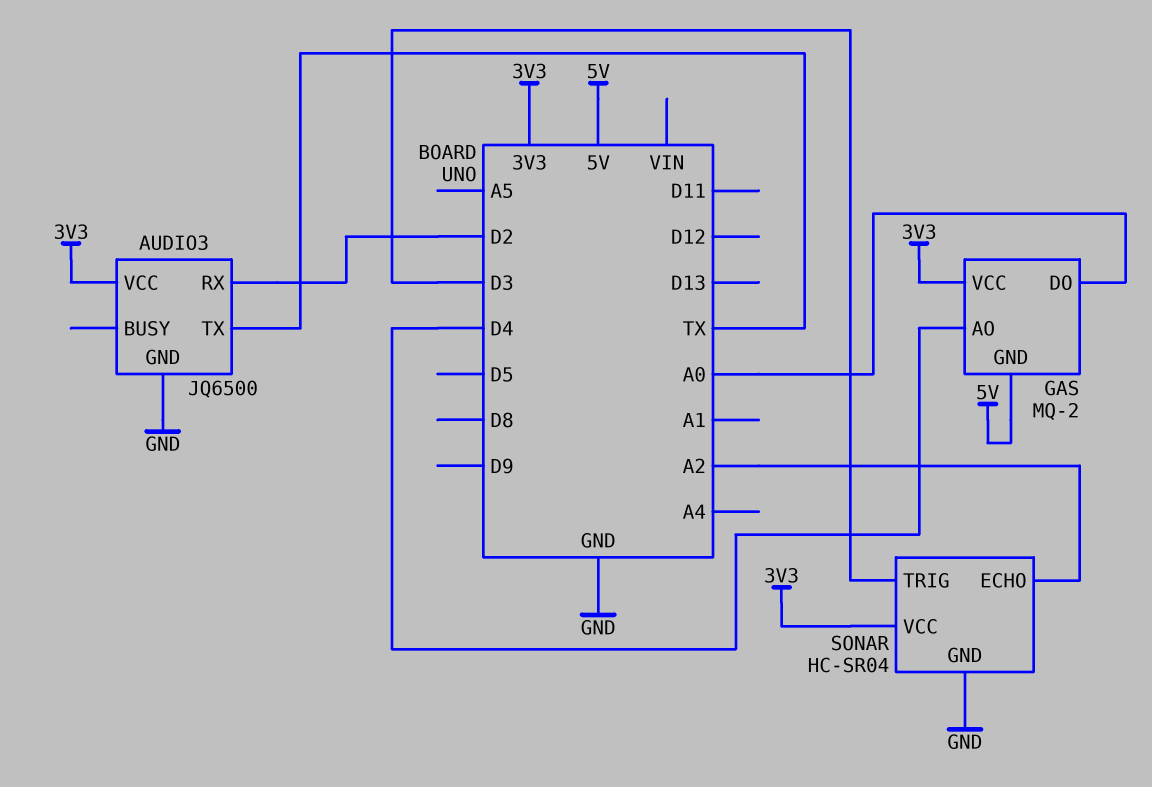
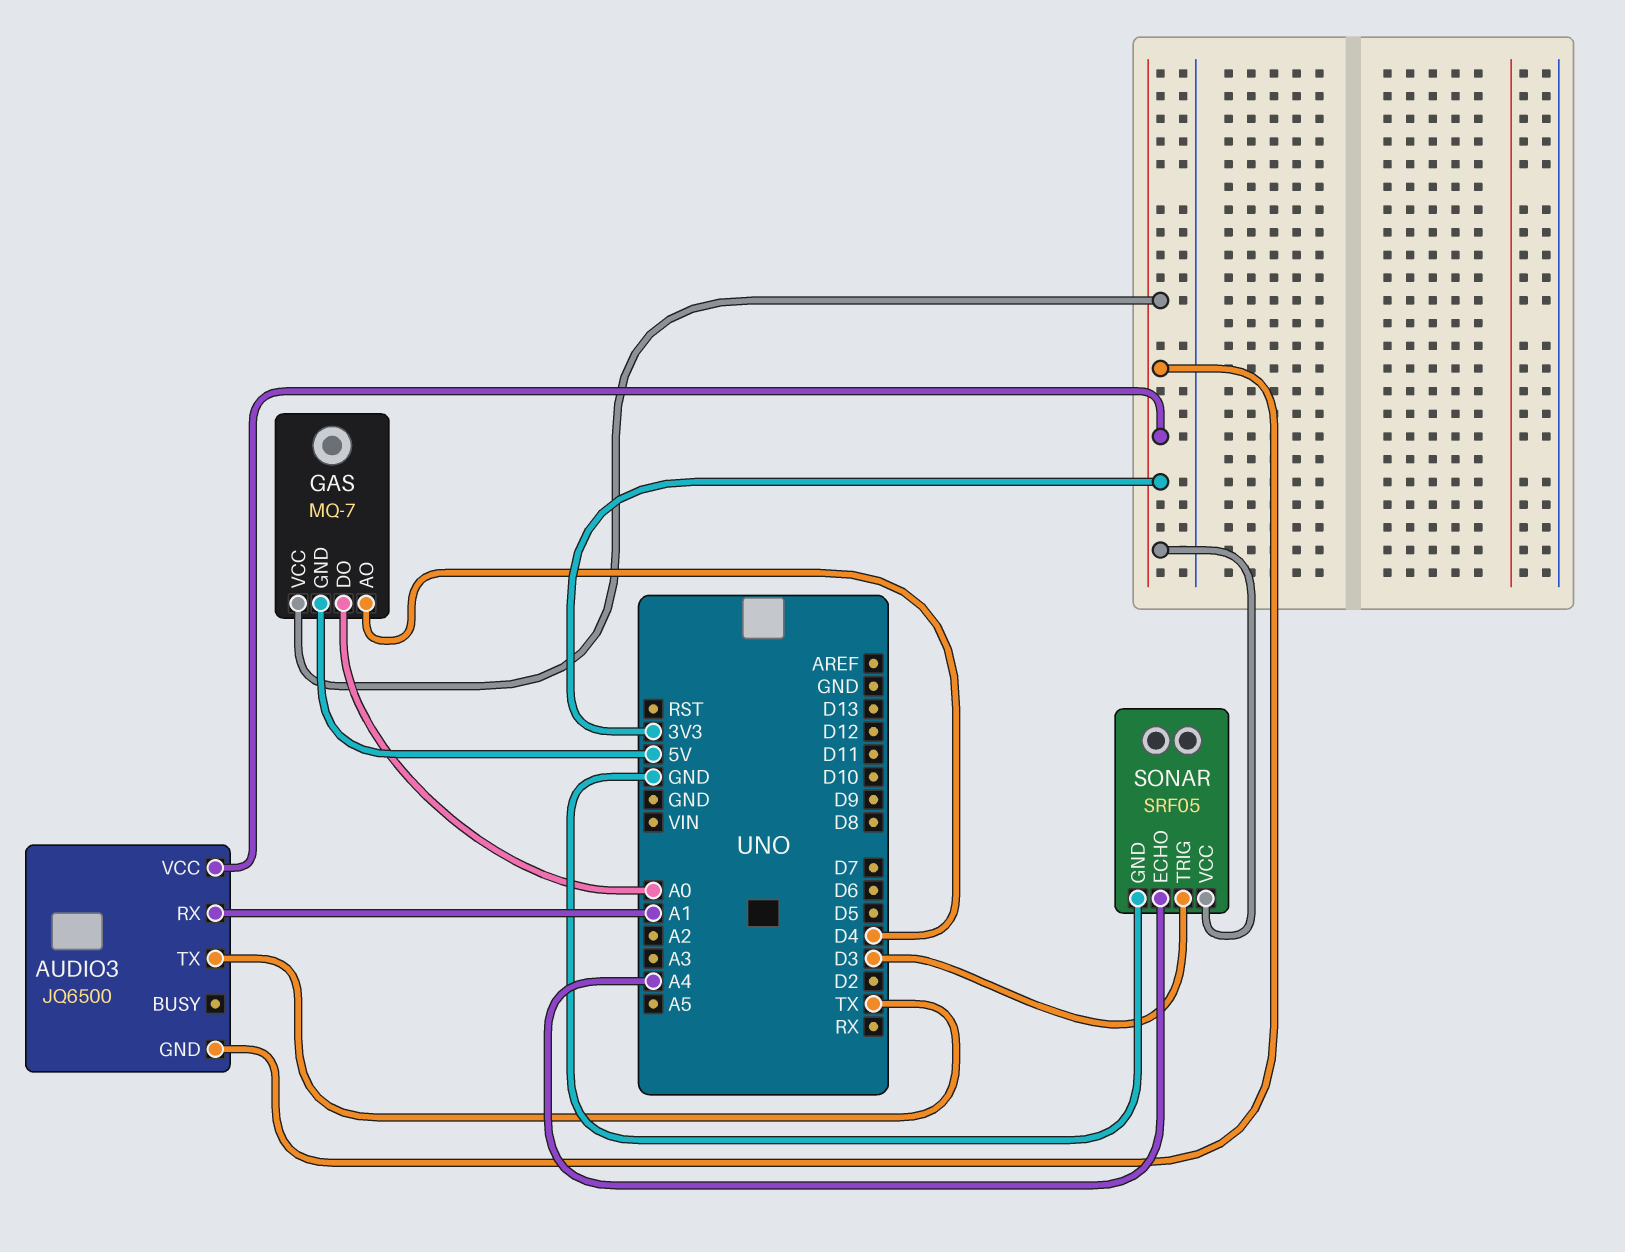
AUDIO3 pin GND: GND -> 3V3
AUDIO3 pin RX: D2 -> A1
GAS: MQ-2 -> MQ-7
SONAR: HC-SR04 -> SRF05
SONAR pin ECHO: A2 -> A4

